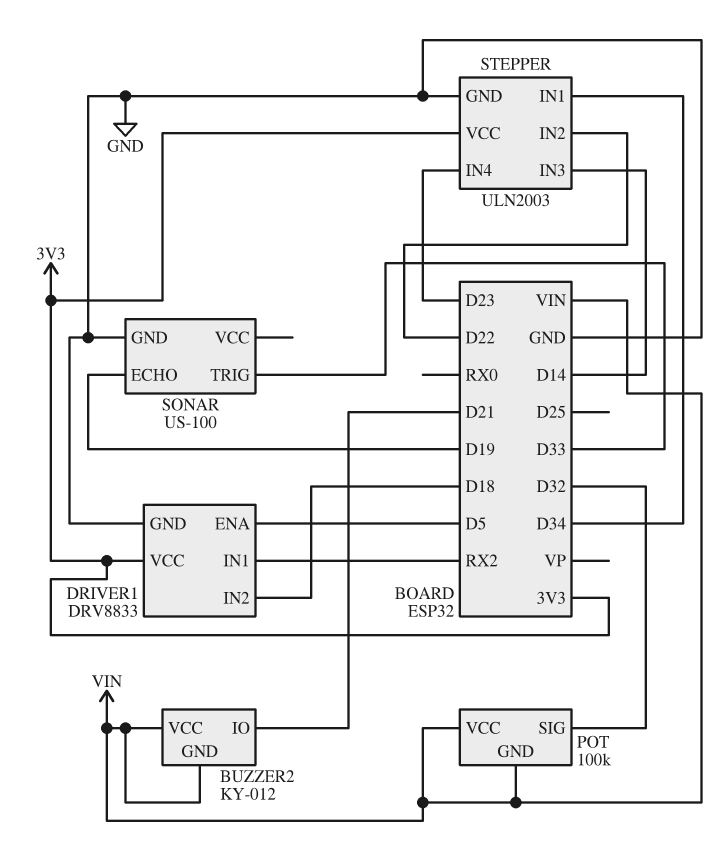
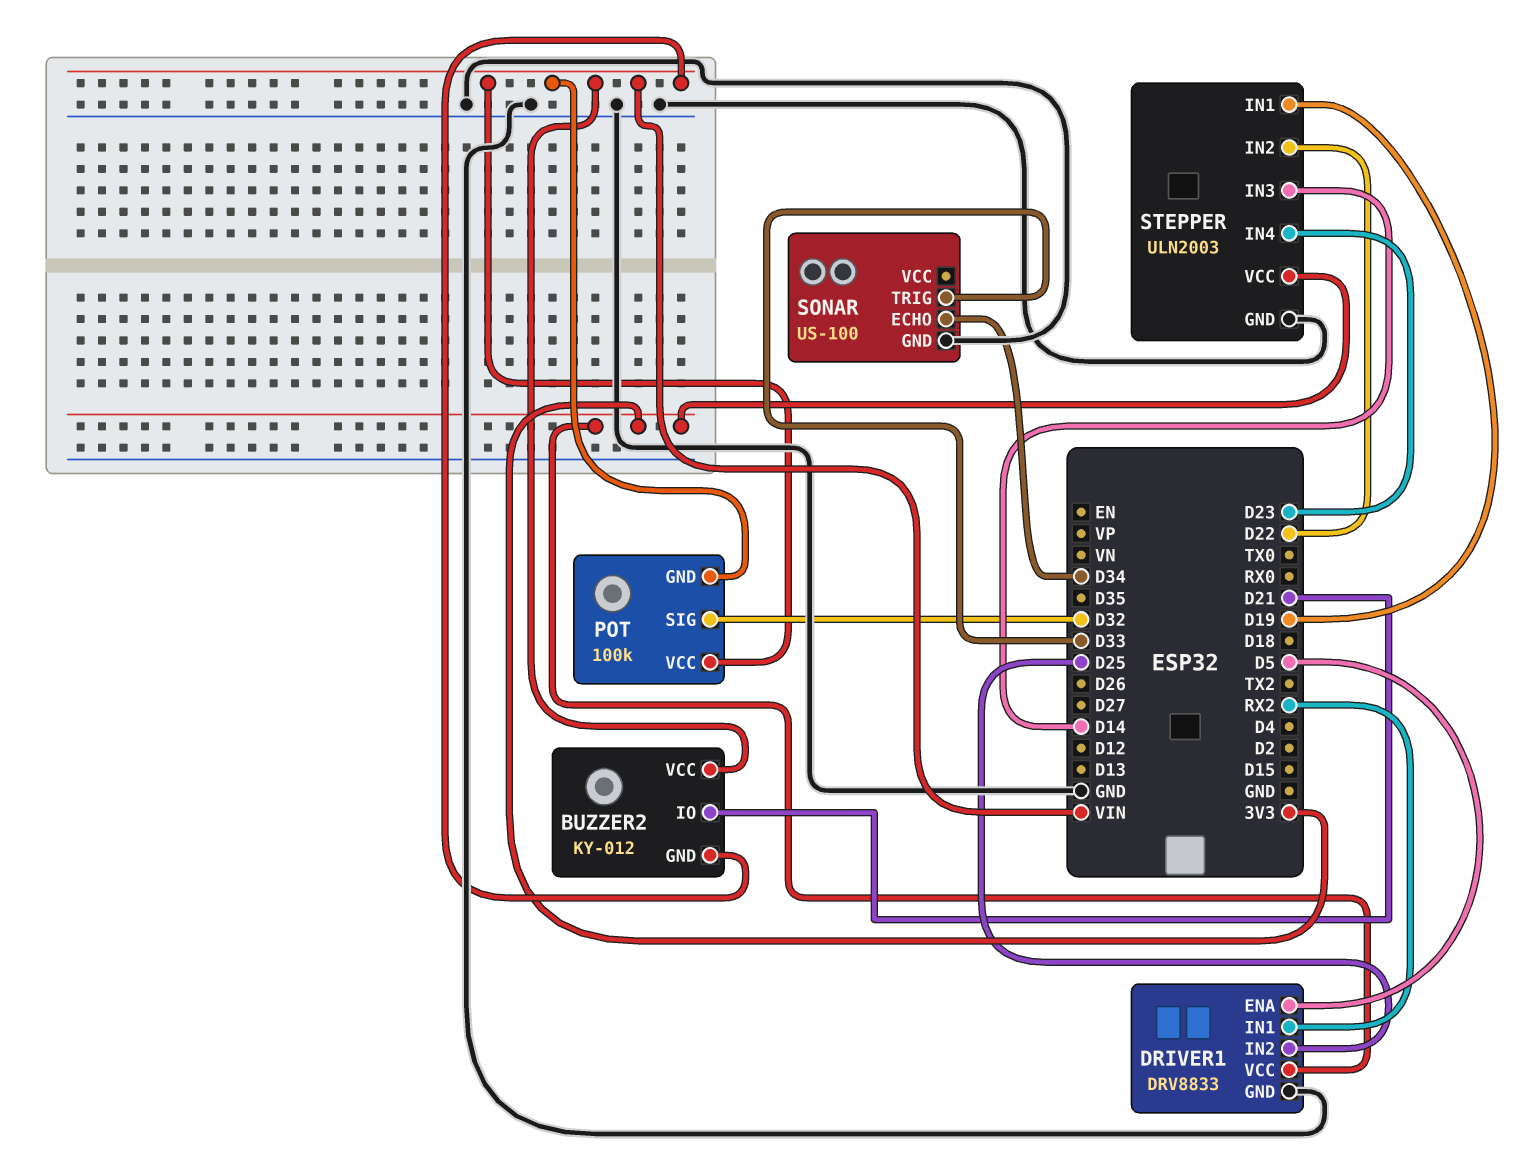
DRIVER1 pin IN2: D18 -> D25
SONAR pin ECHO: D19 -> D34
STEPPER pin IN1: D34 -> D19

